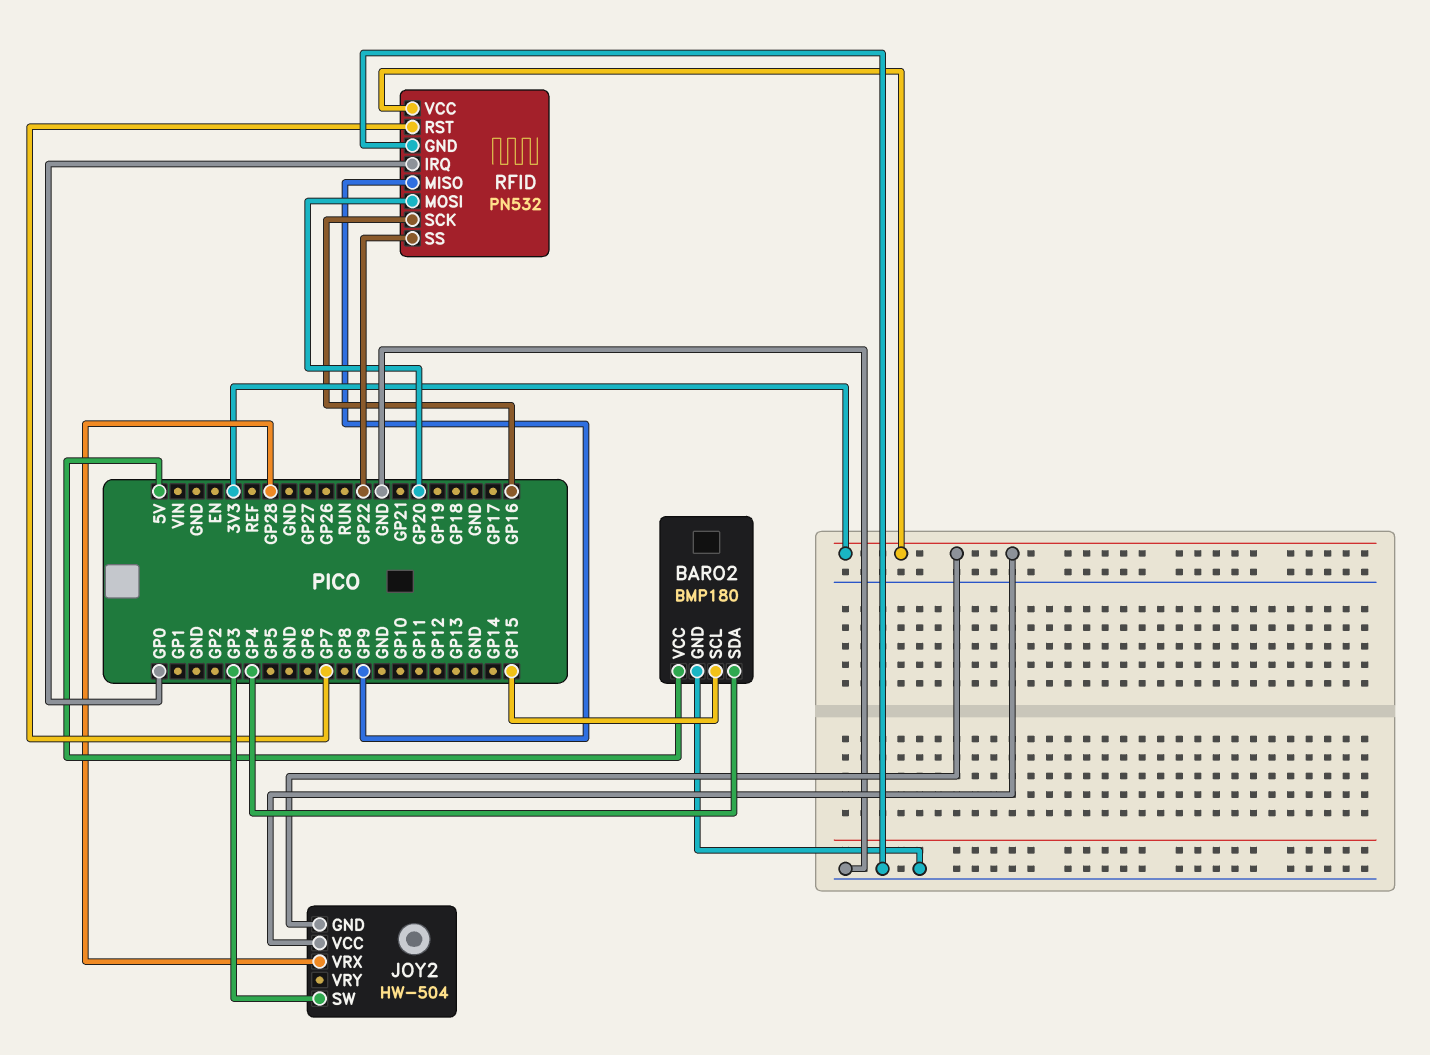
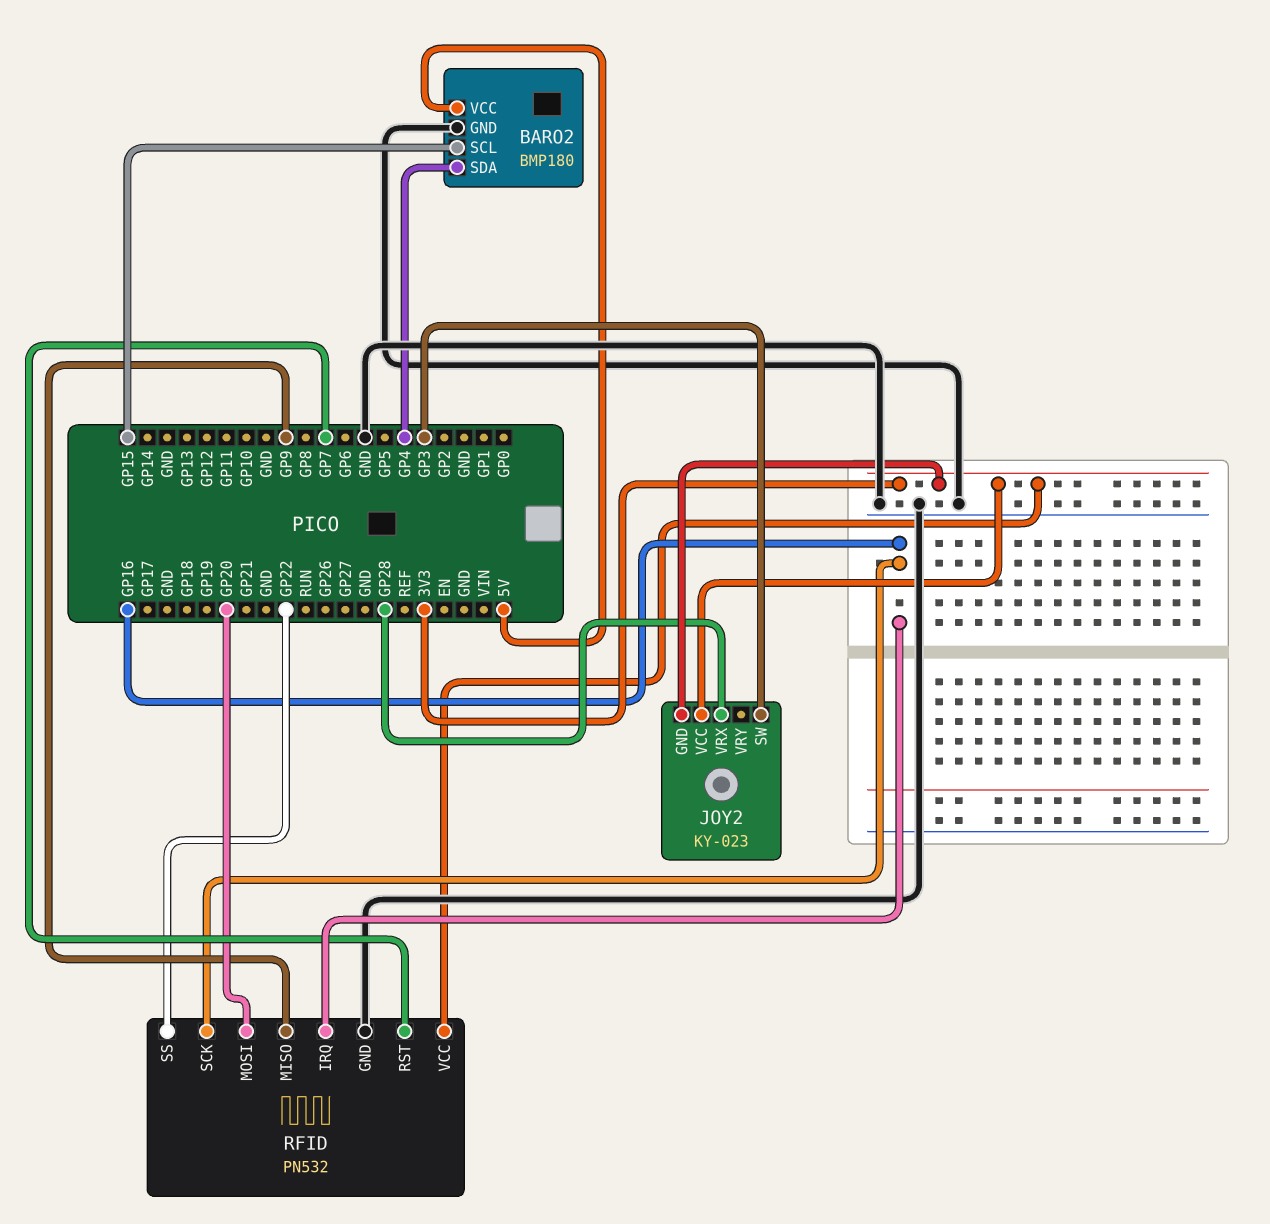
JOY2: HW-504 -> KY-023
RFID pin IRQ: GP0 -> GP16

